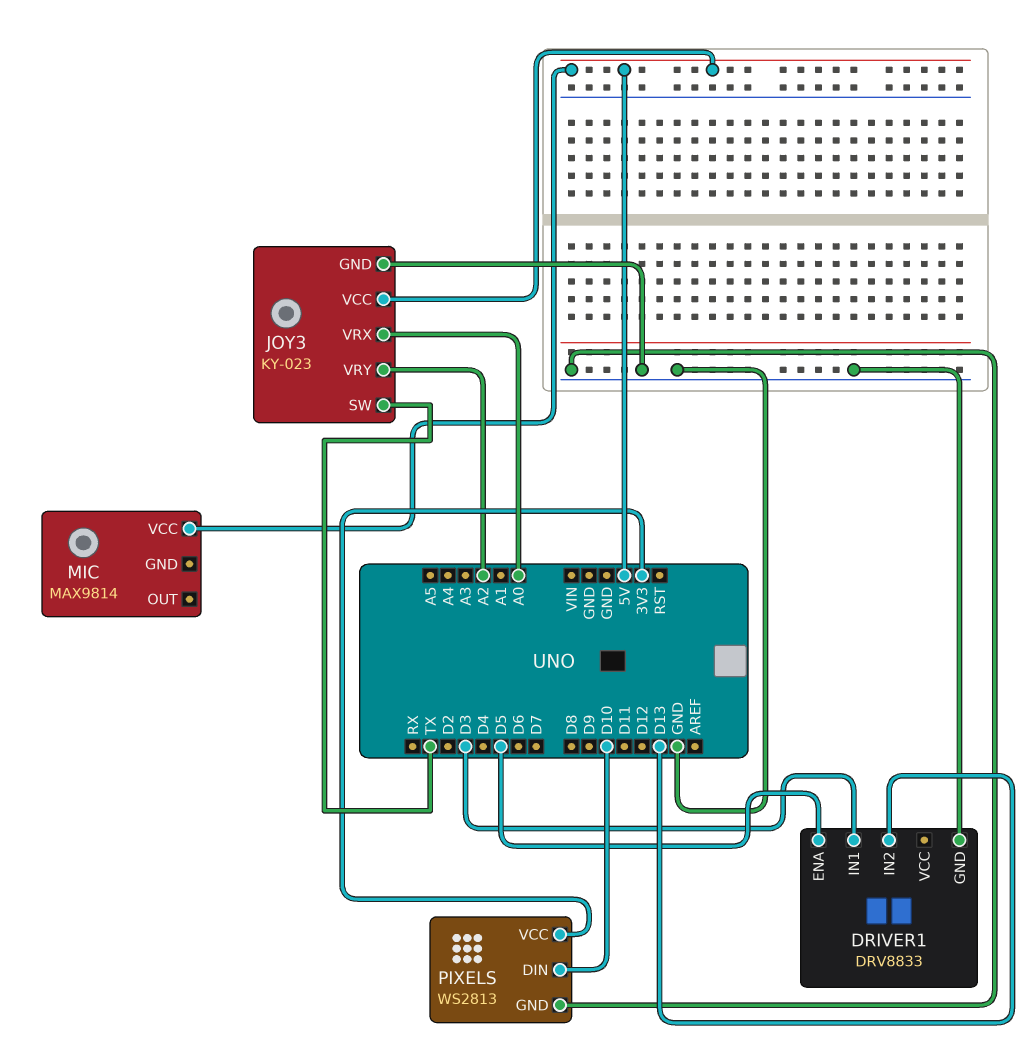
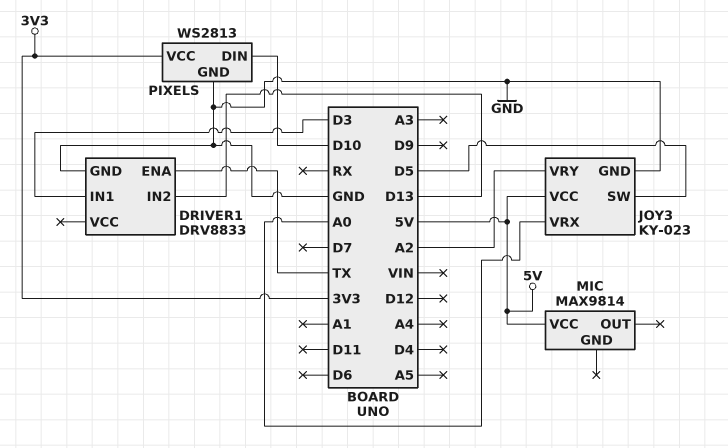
DRIVER1 pin ENA: D5 -> TX
JOY3 pin SW: TX -> D5

